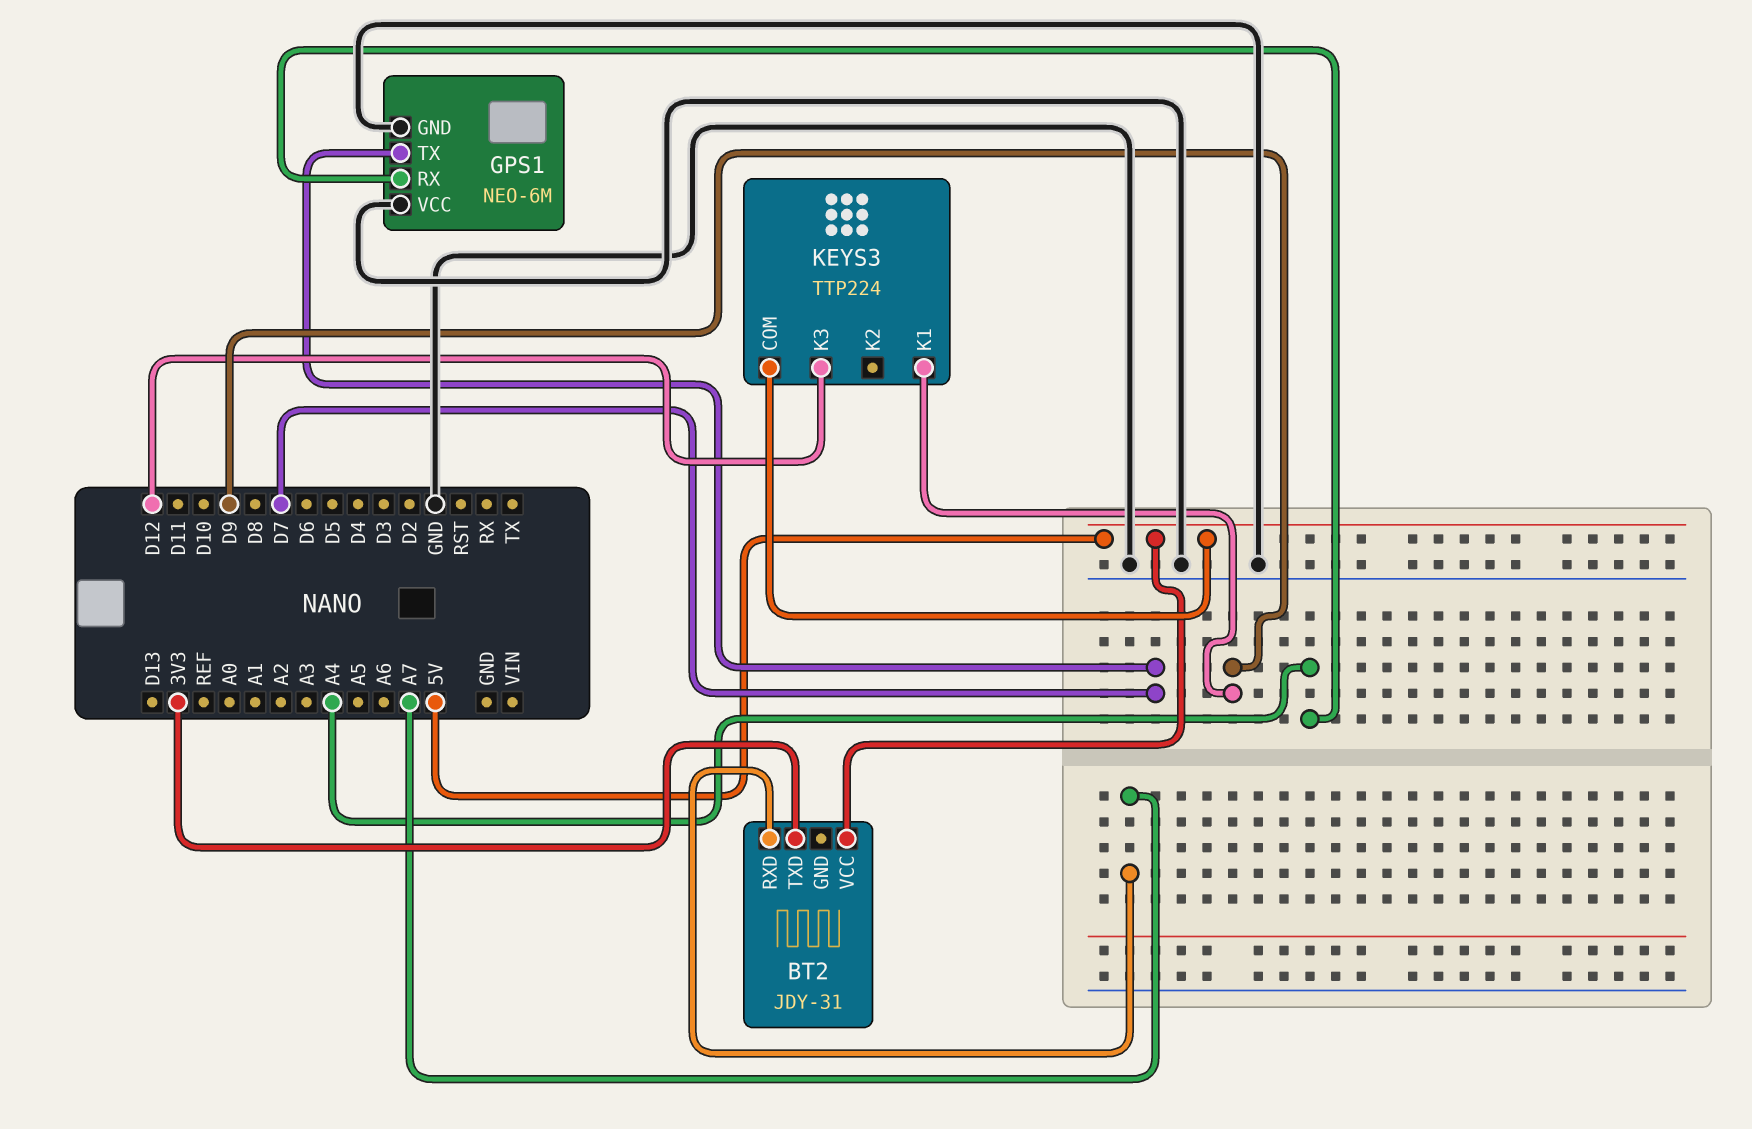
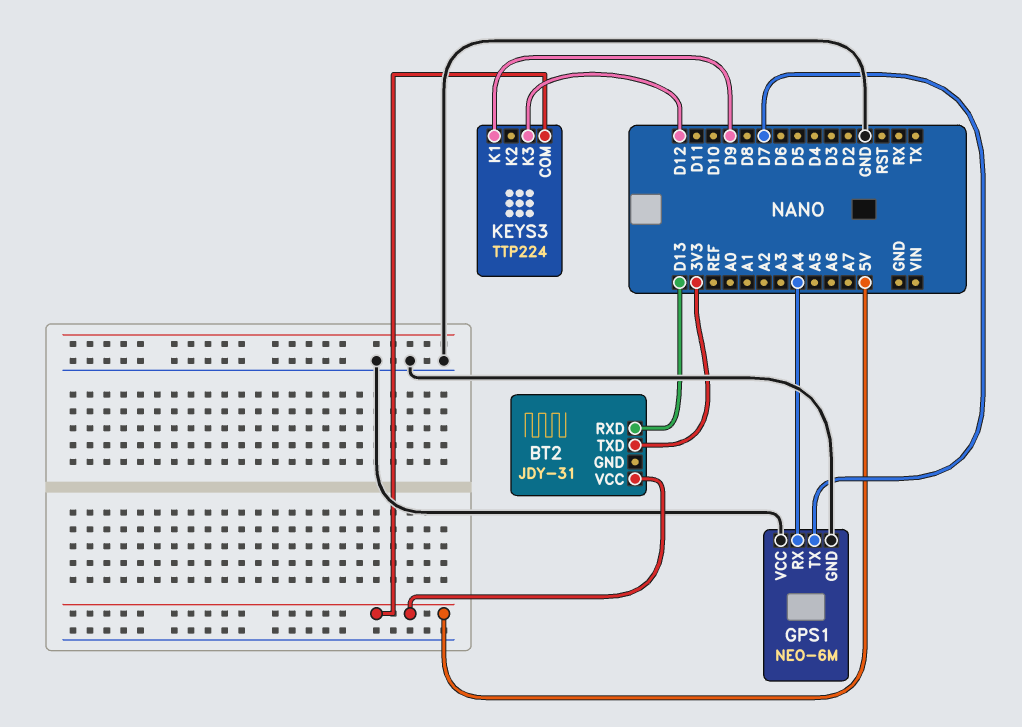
BT2 pin RXD: A7 -> D13

